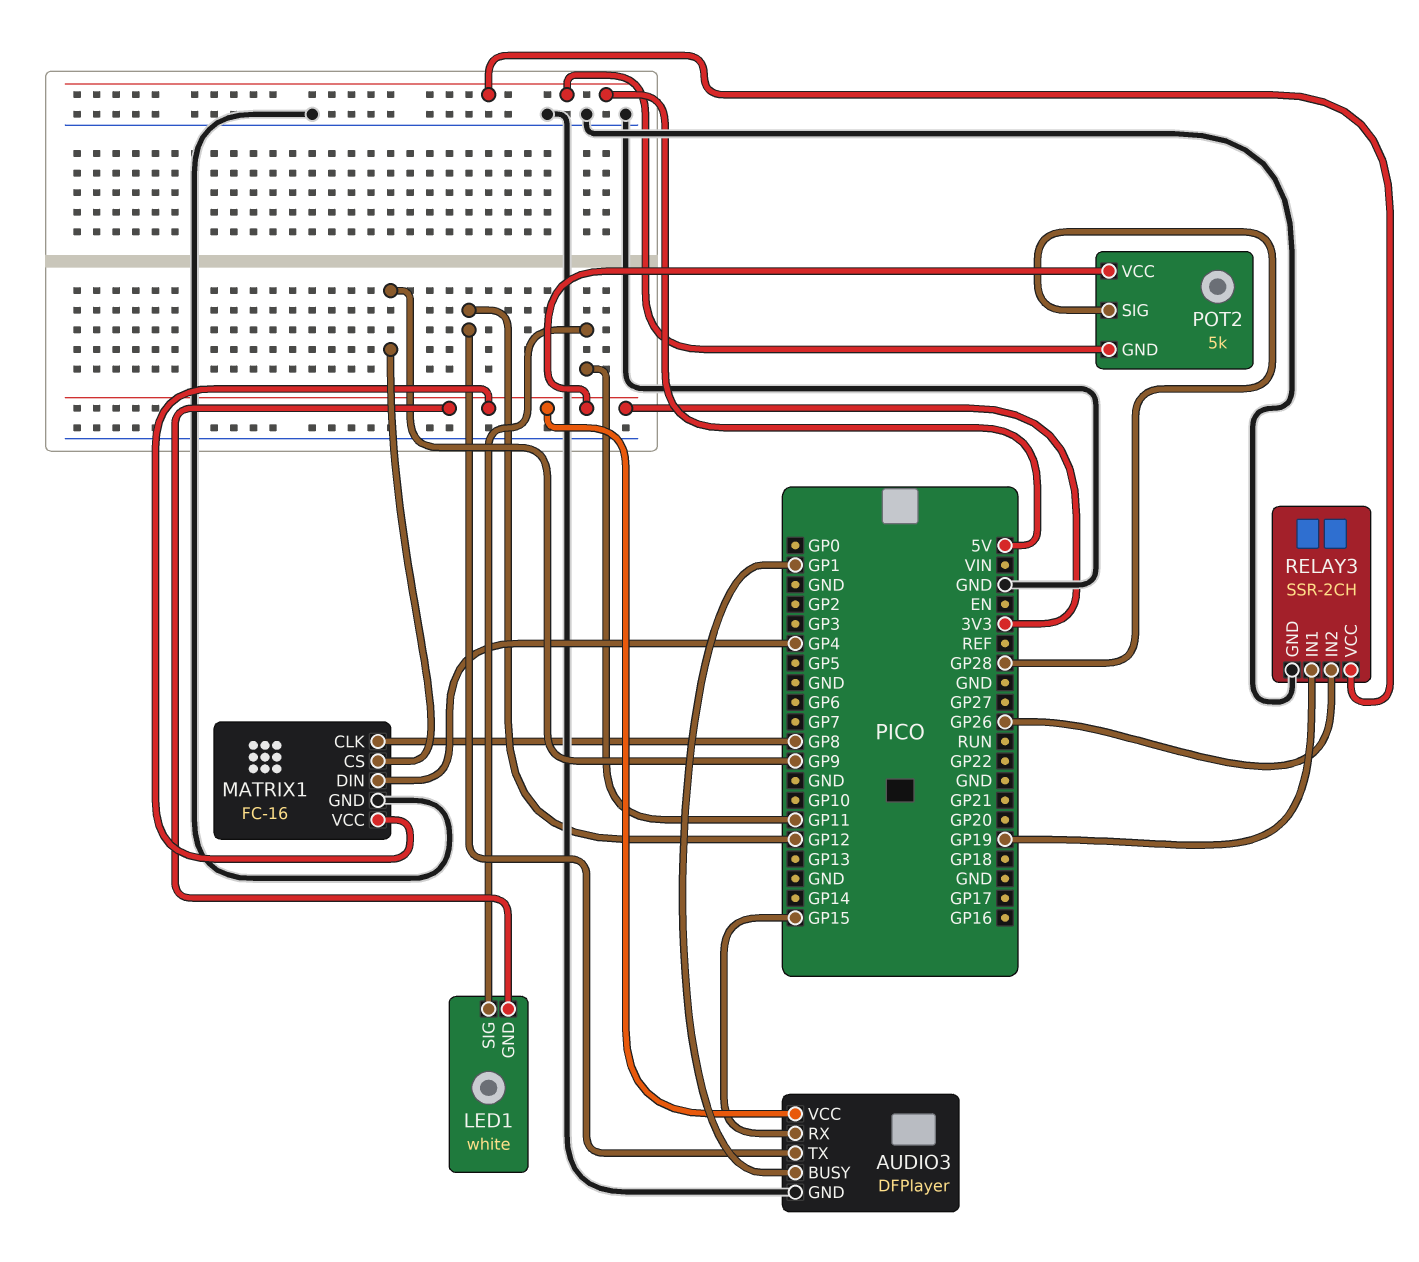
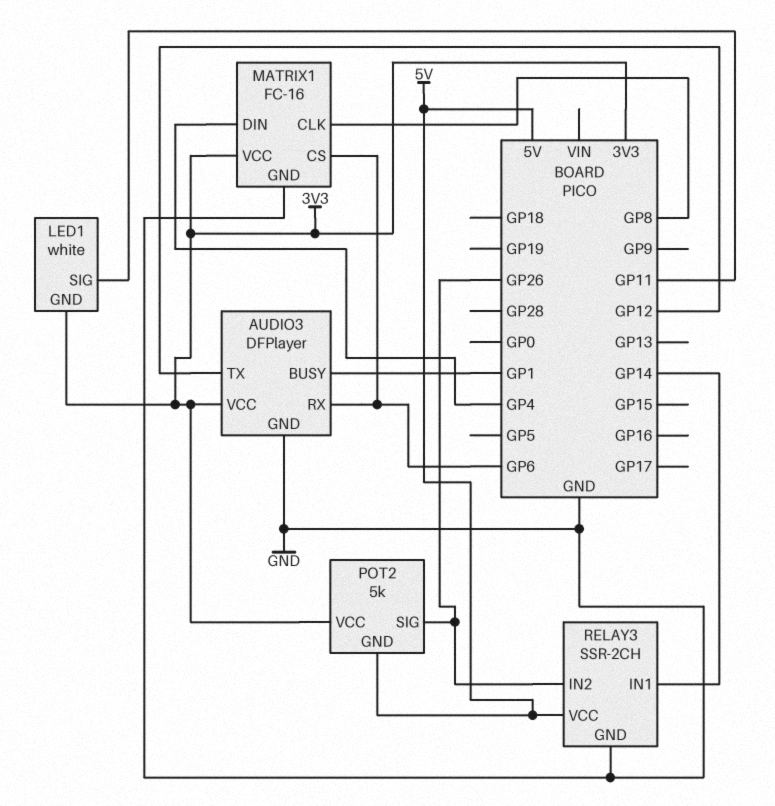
AUDIO3 pin RX: GP15 -> GP6
MATRIX1 pin CS: GP9 -> GP6
POT2 pin SIG: GP28 -> GP26
RELAY3 pin IN1: GP19 -> GP14

